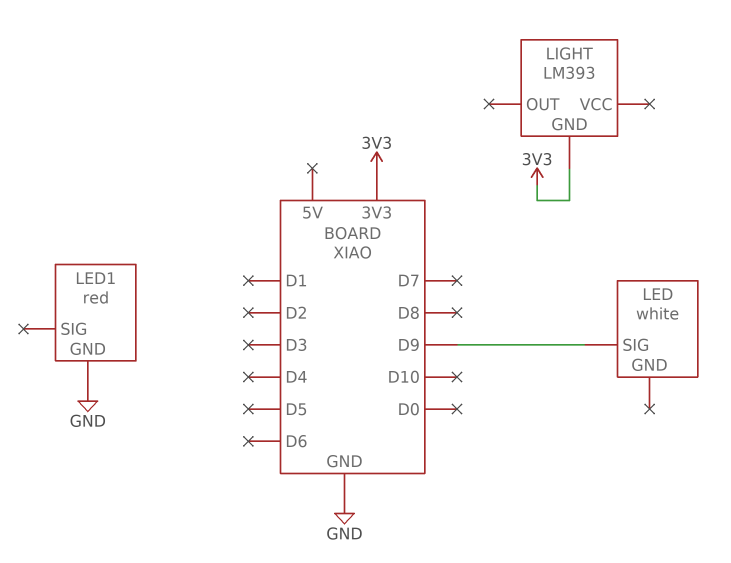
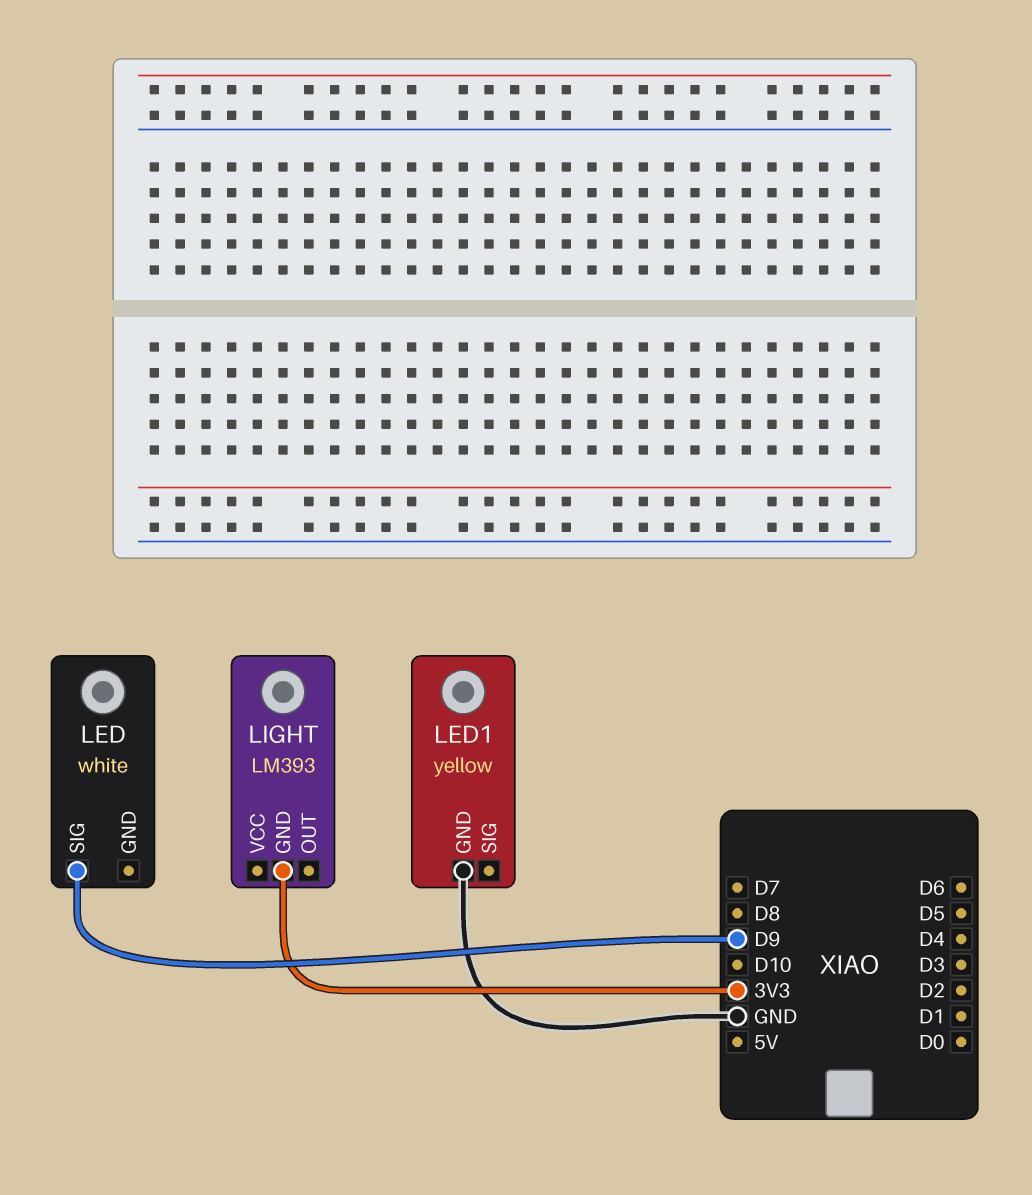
LED1: red -> yellow

